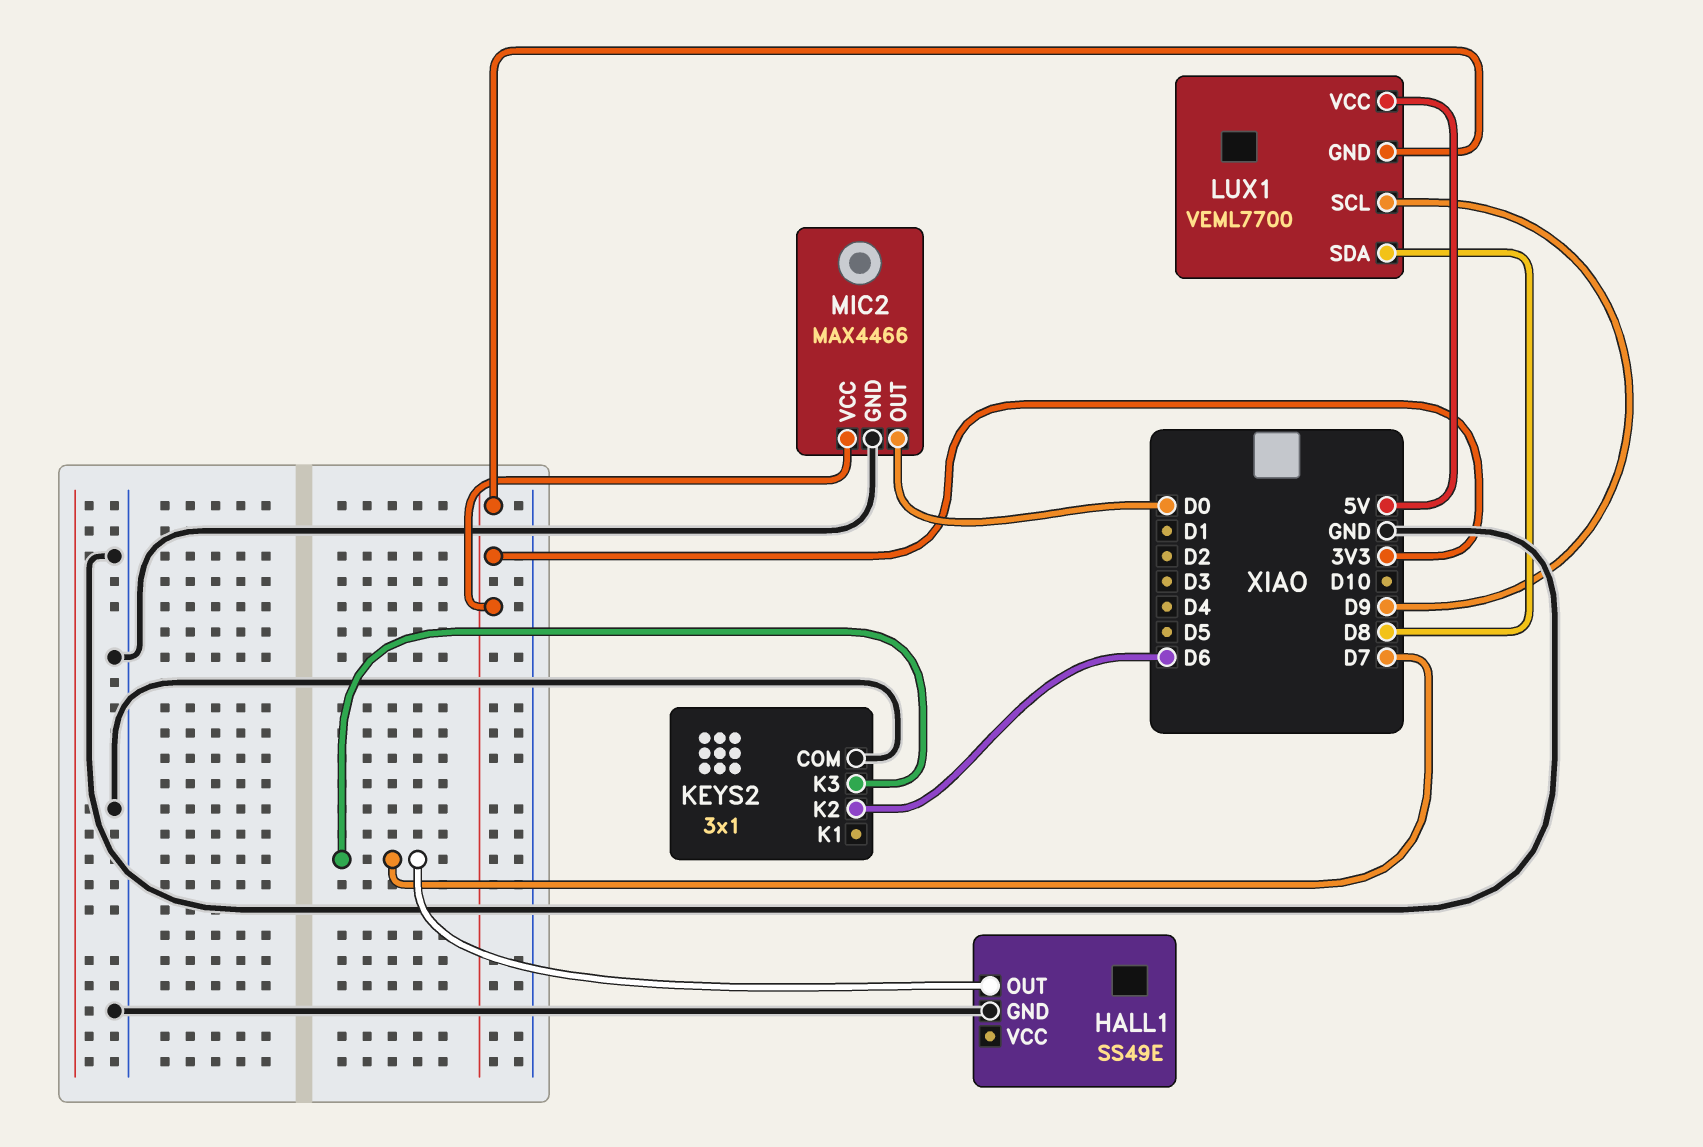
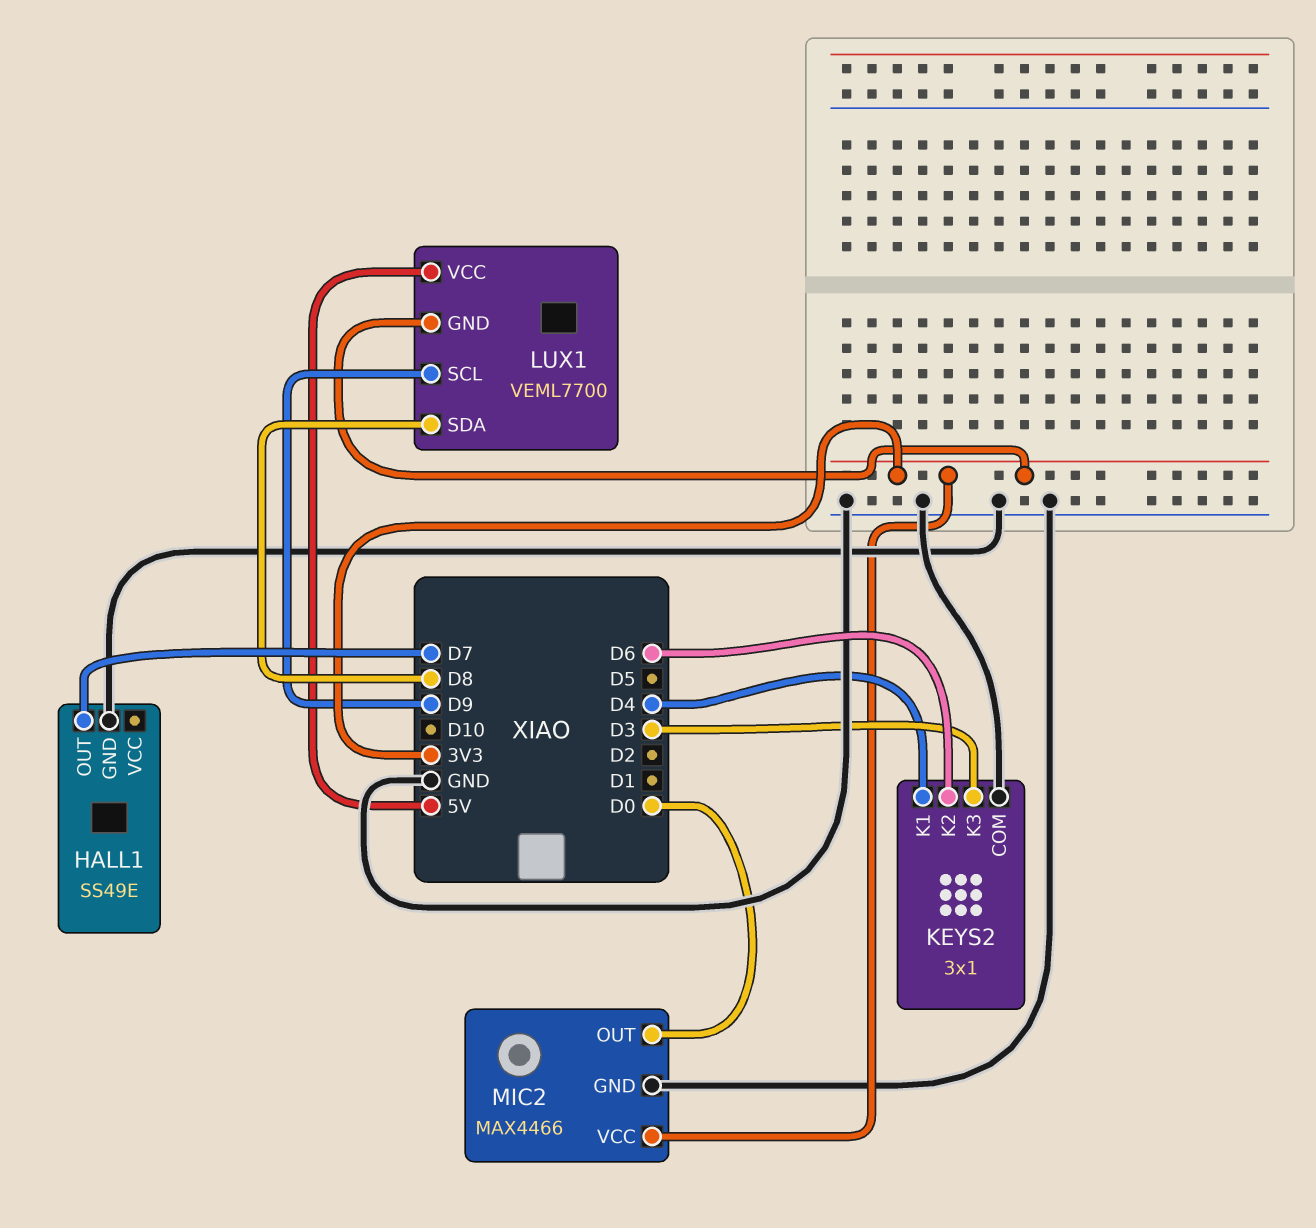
KEYS2 pin K1: none -> D4
KEYS2 pin K3: D7 -> D3

